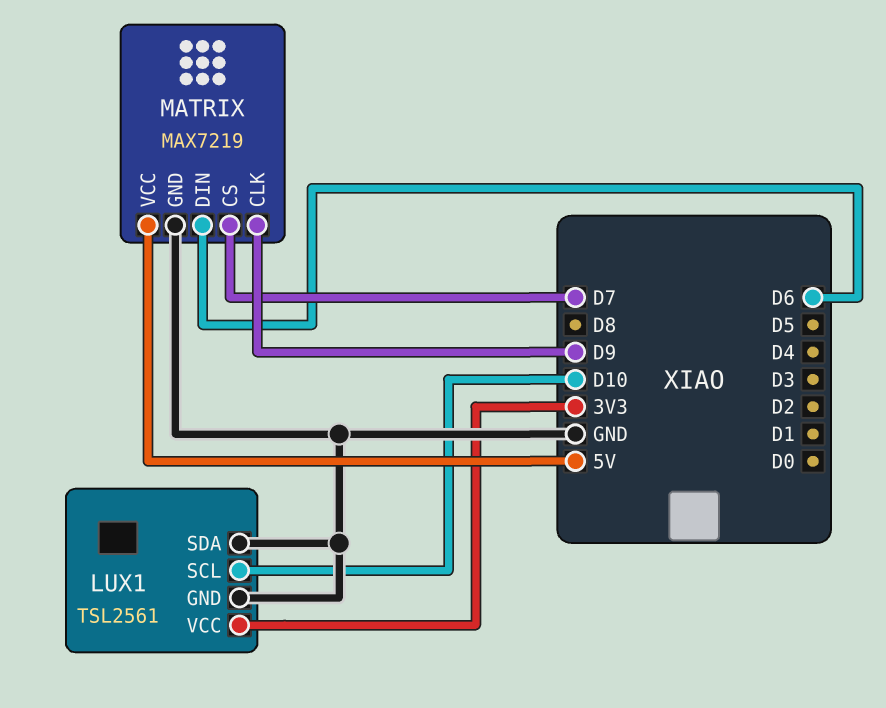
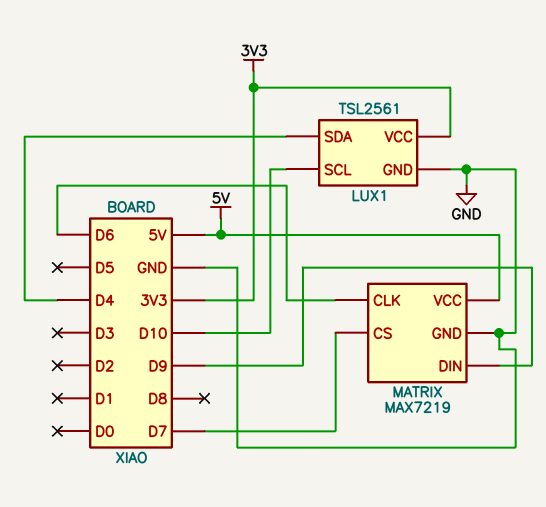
LUX1 pin SDA: GND -> D4
MATRIX pin CLK: D9 -> D6
MATRIX pin DIN: D6 -> D9

